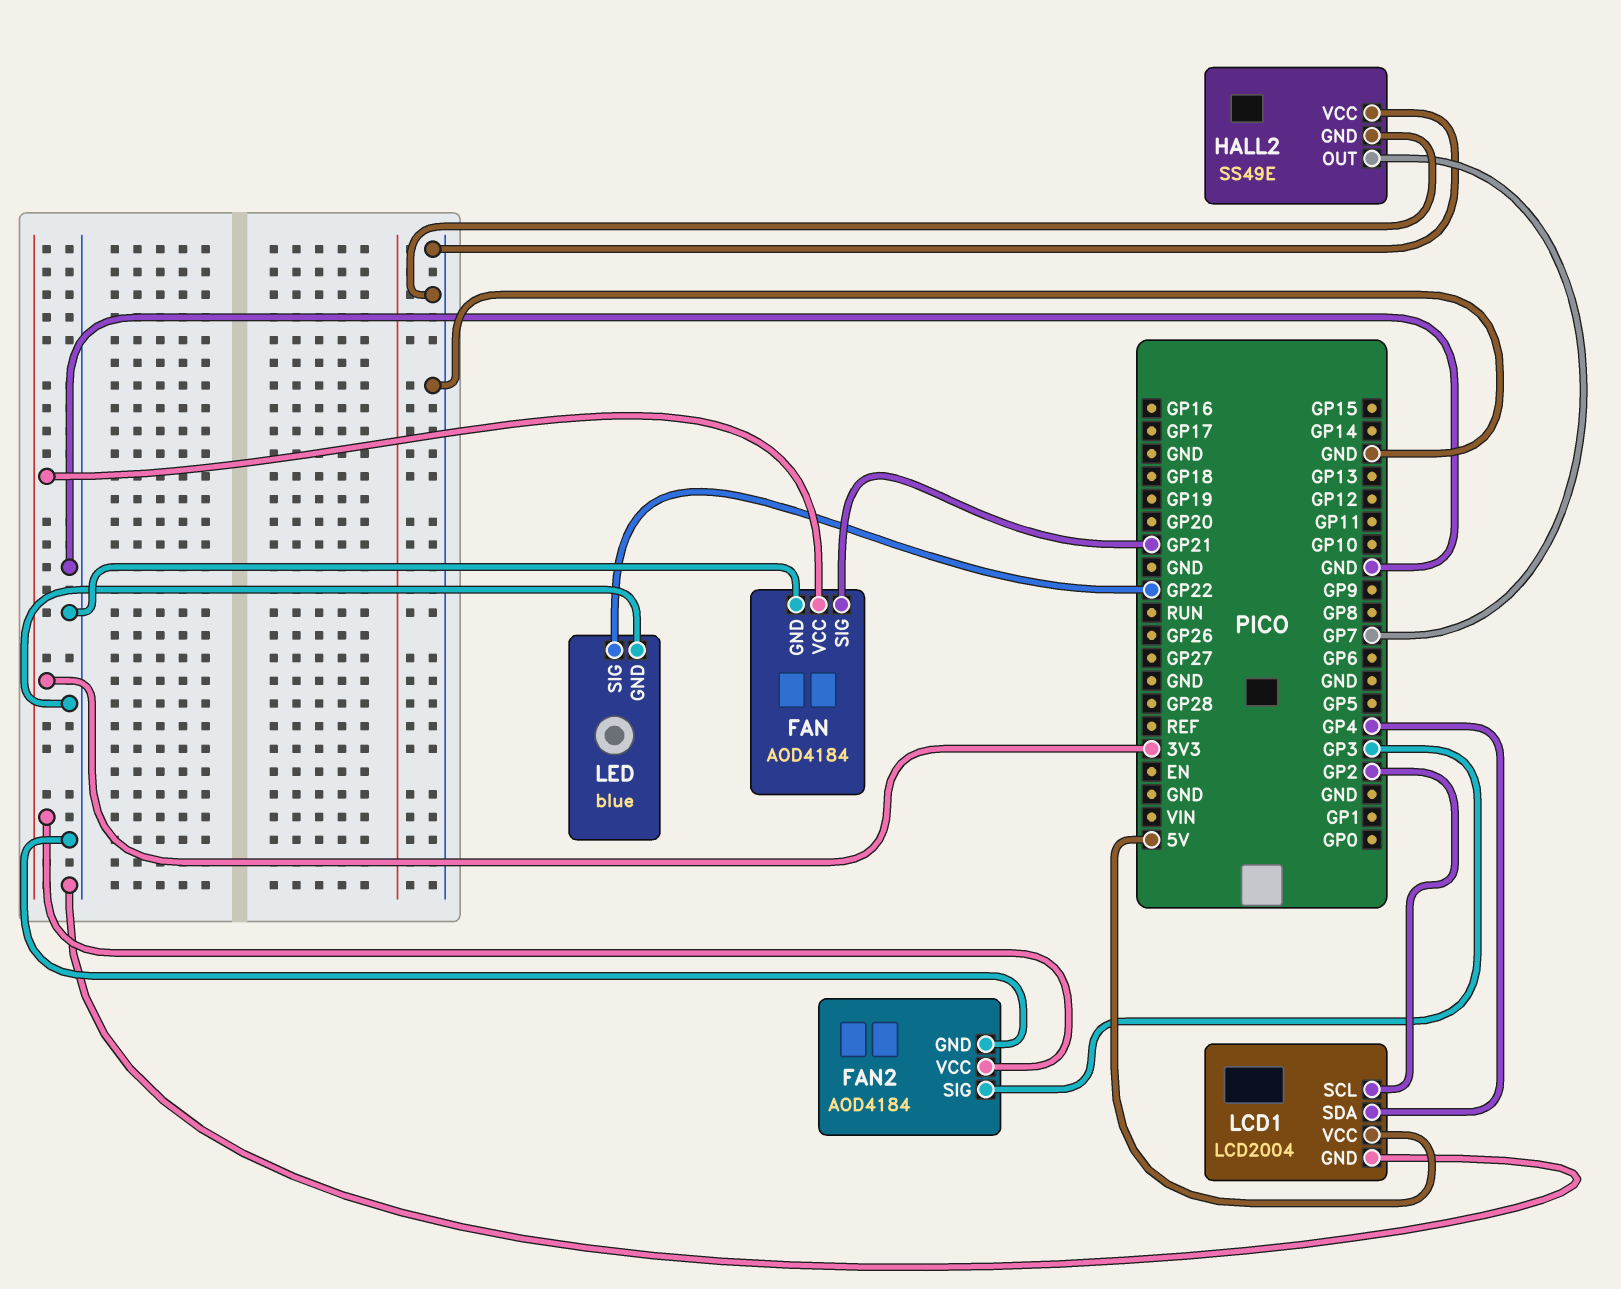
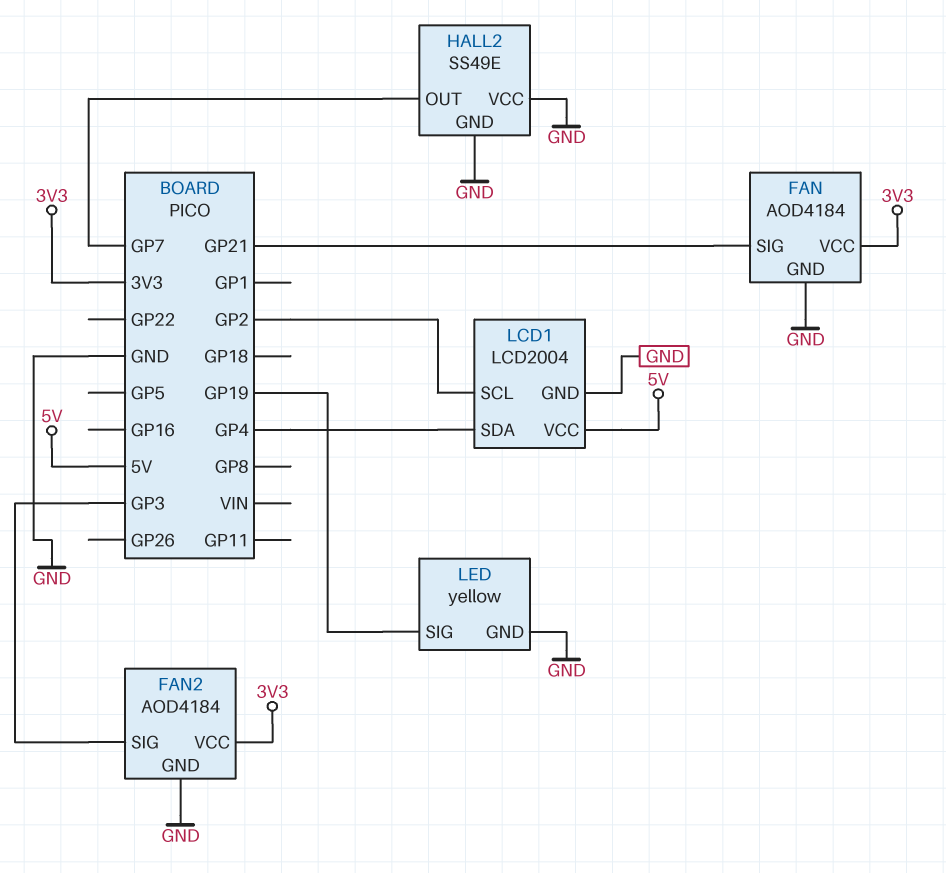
LED: blue -> yellow
LED pin SIG: GP22 -> GP19

